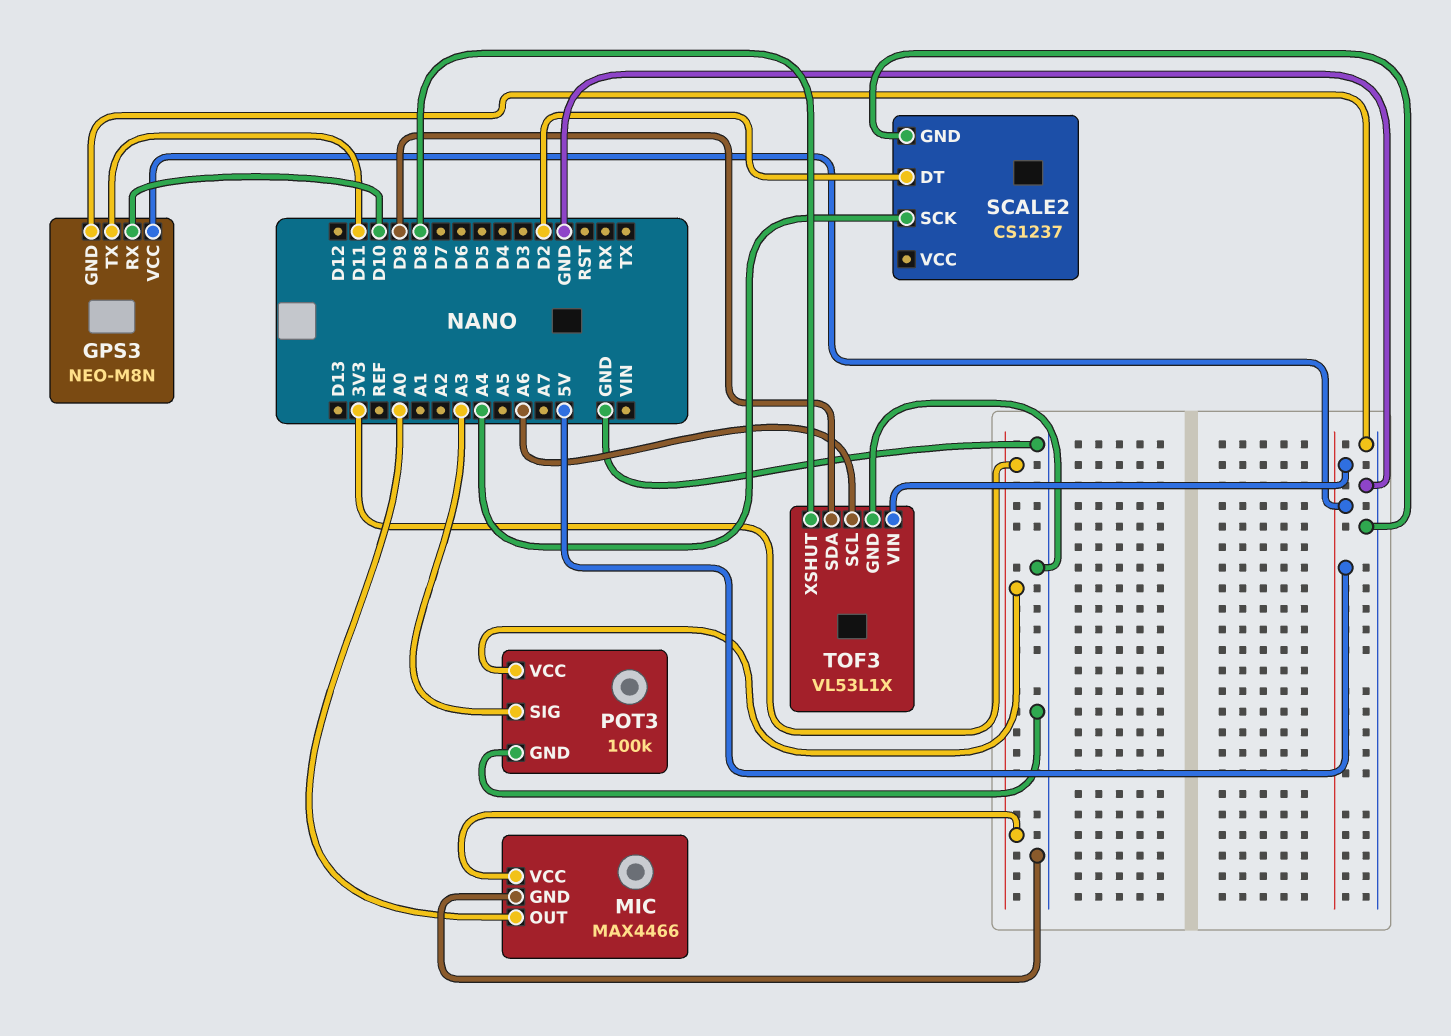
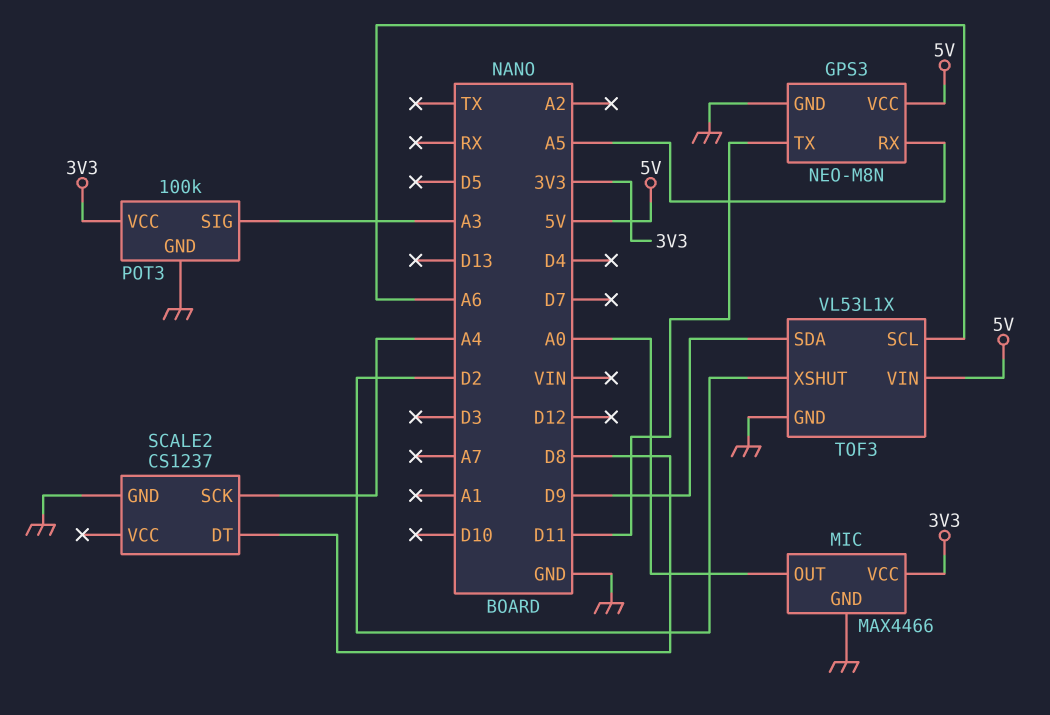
GPS3 pin RX: D10 -> A5
SCALE2 pin DT: D2 -> D8
TOF3 pin XSHUT: D8 -> D2

